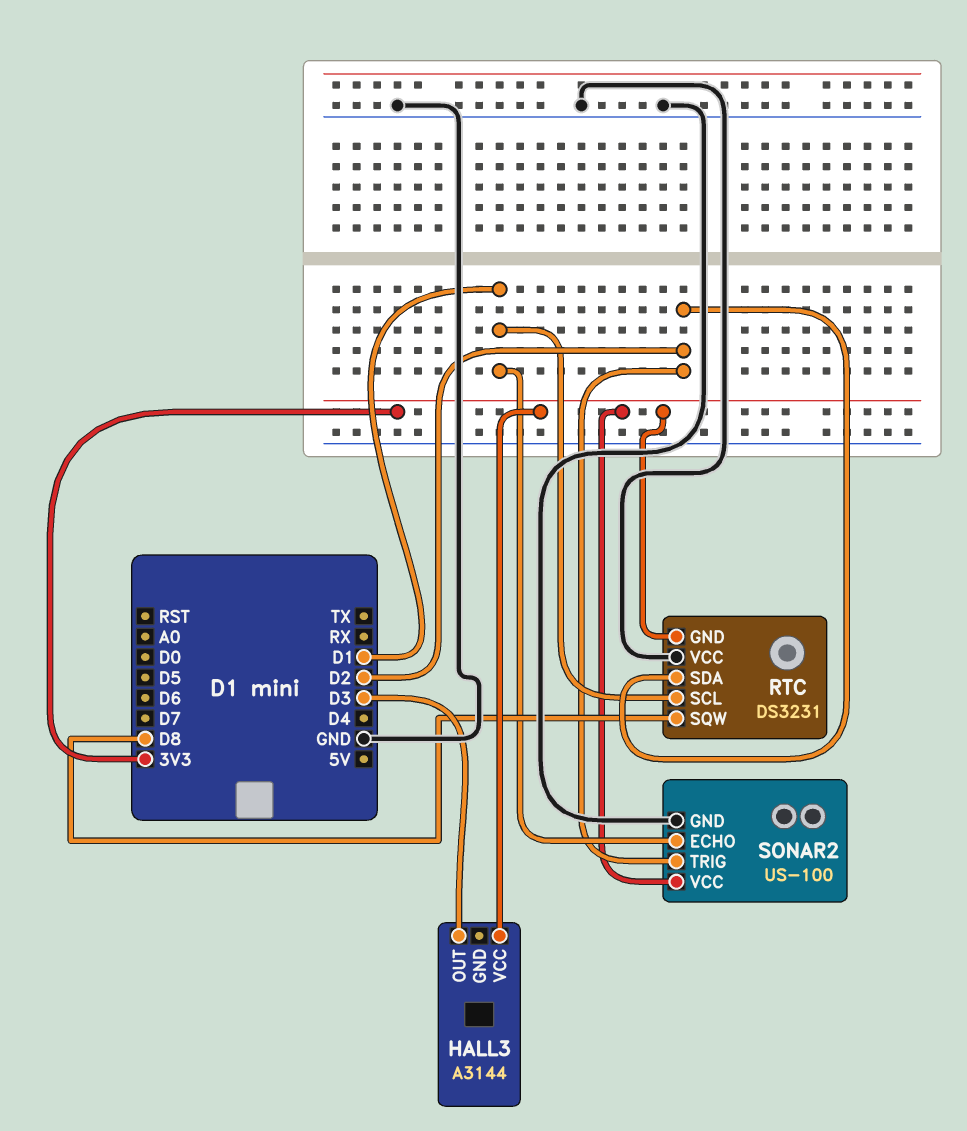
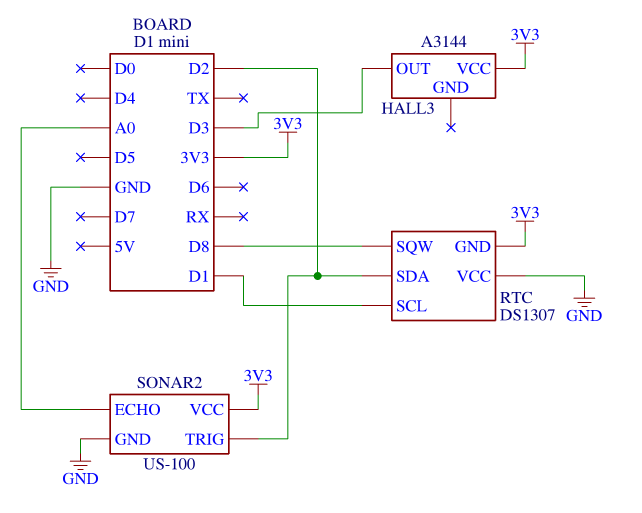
RTC: DS3231 -> DS1307
SONAR2 pin ECHO: D1 -> A0

